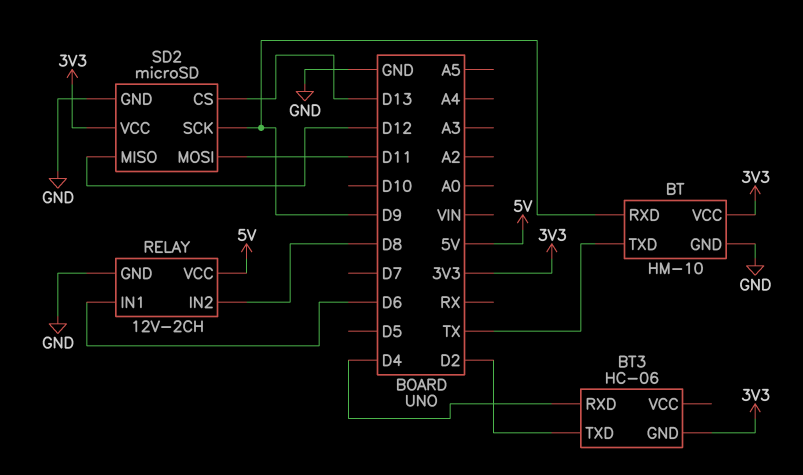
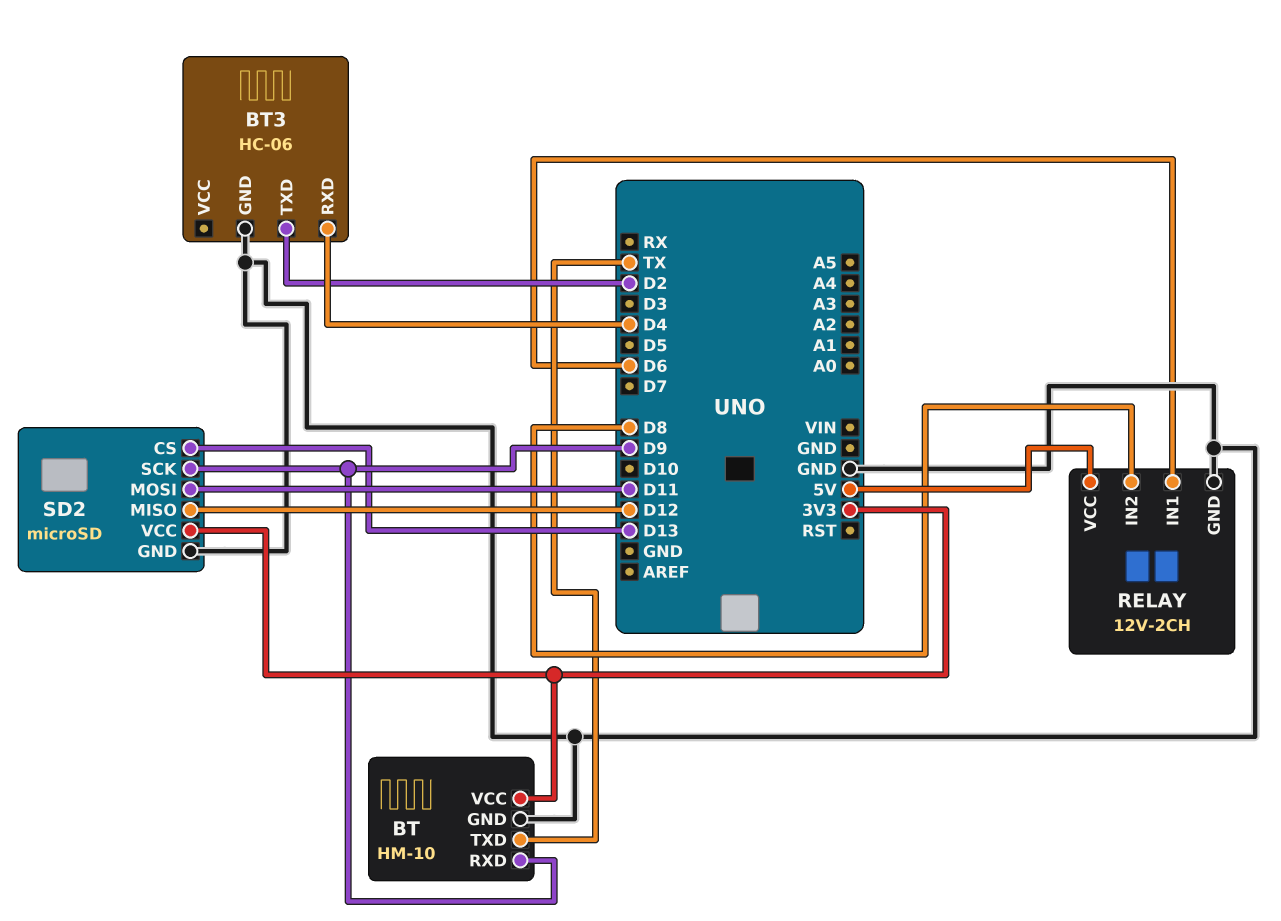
BT3 pin GND: 3V3 -> GND

